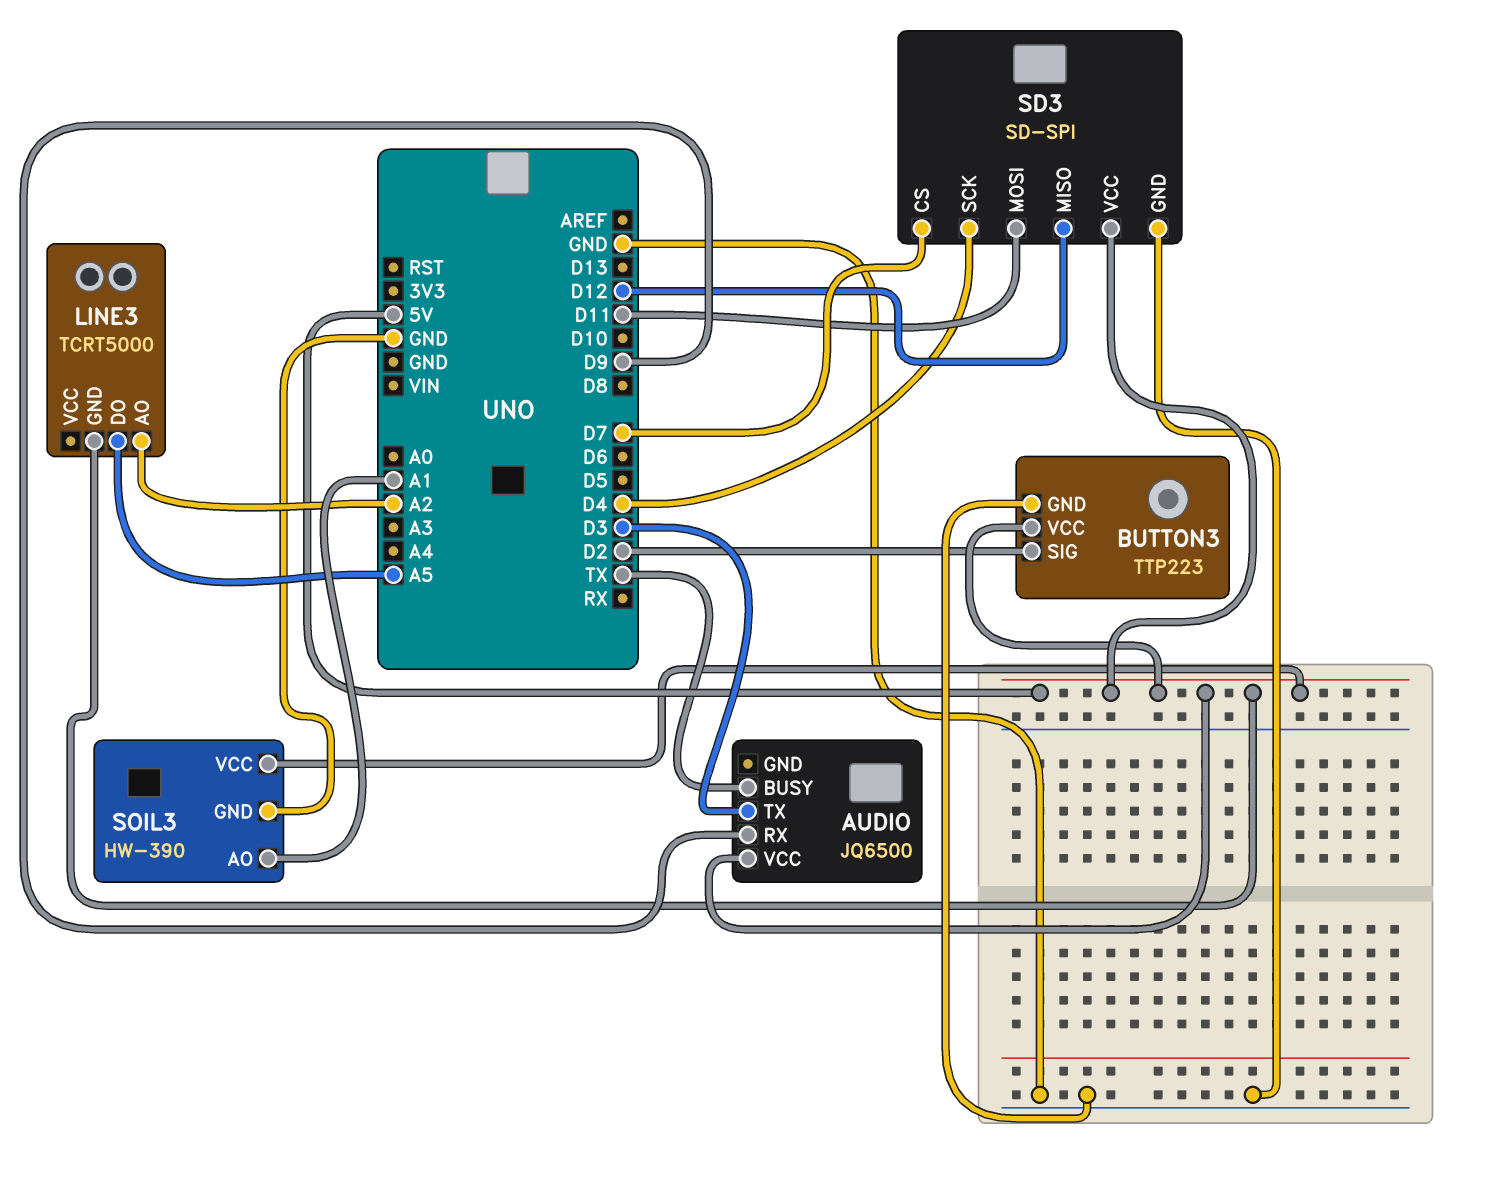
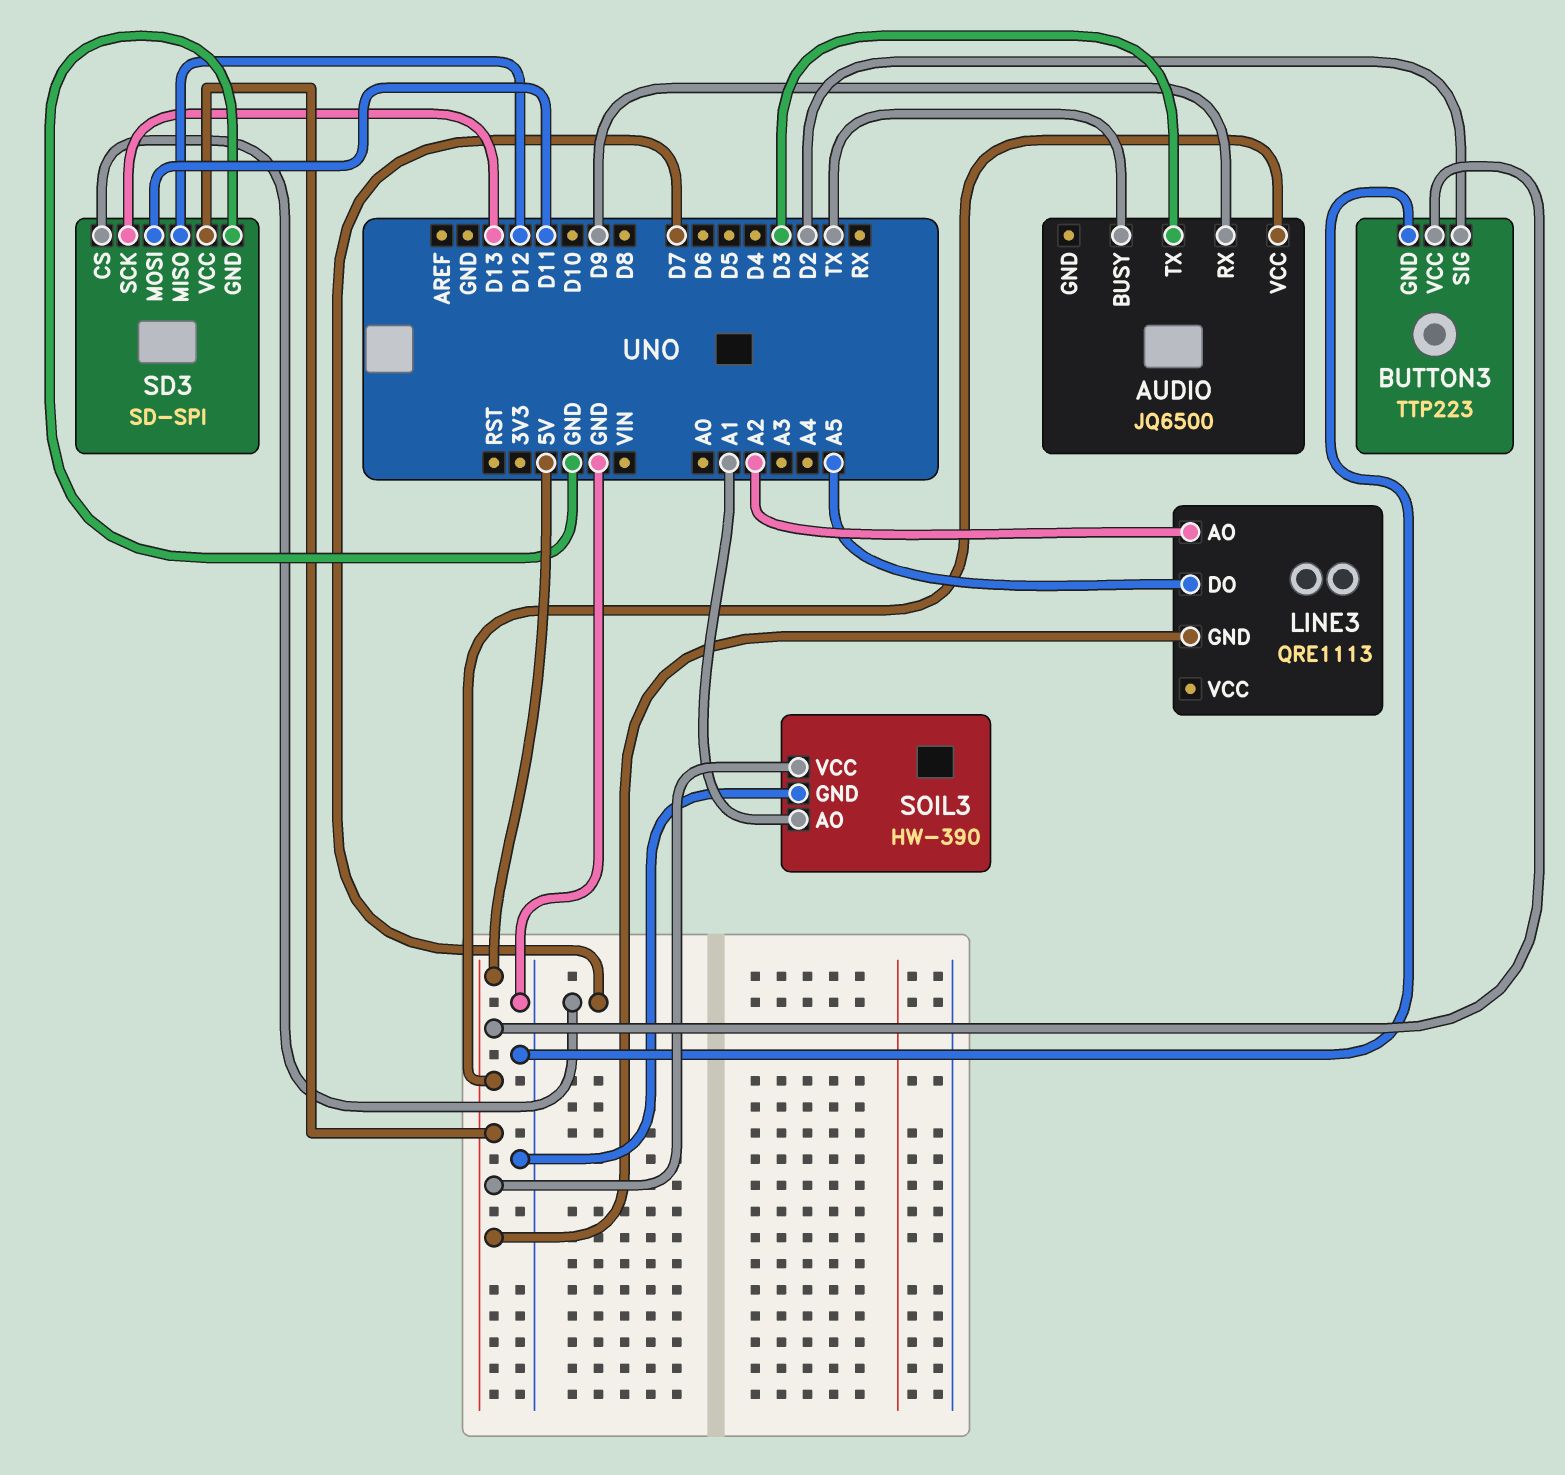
LINE3: TCRT5000 -> QRE1113
SD3 pin SCK: D4 -> D13

